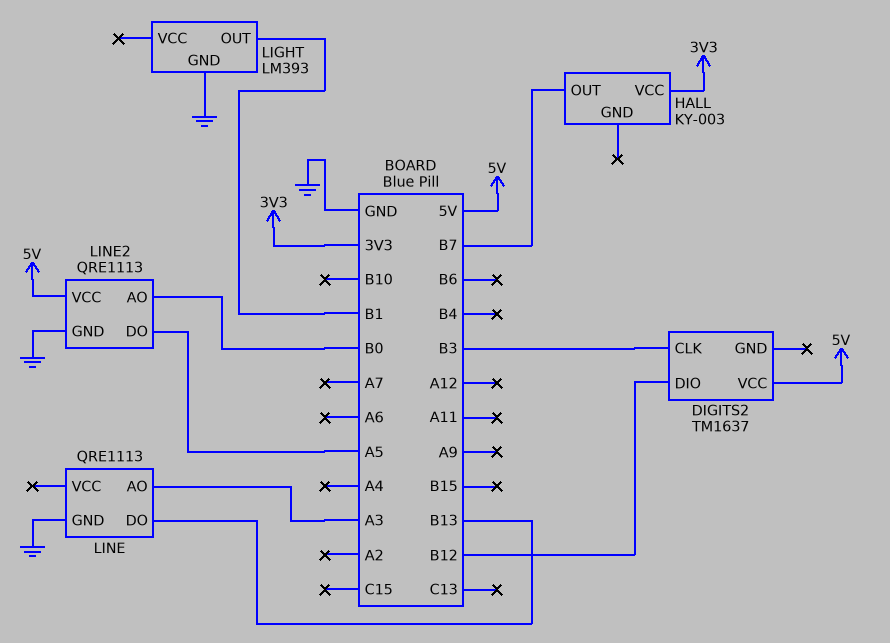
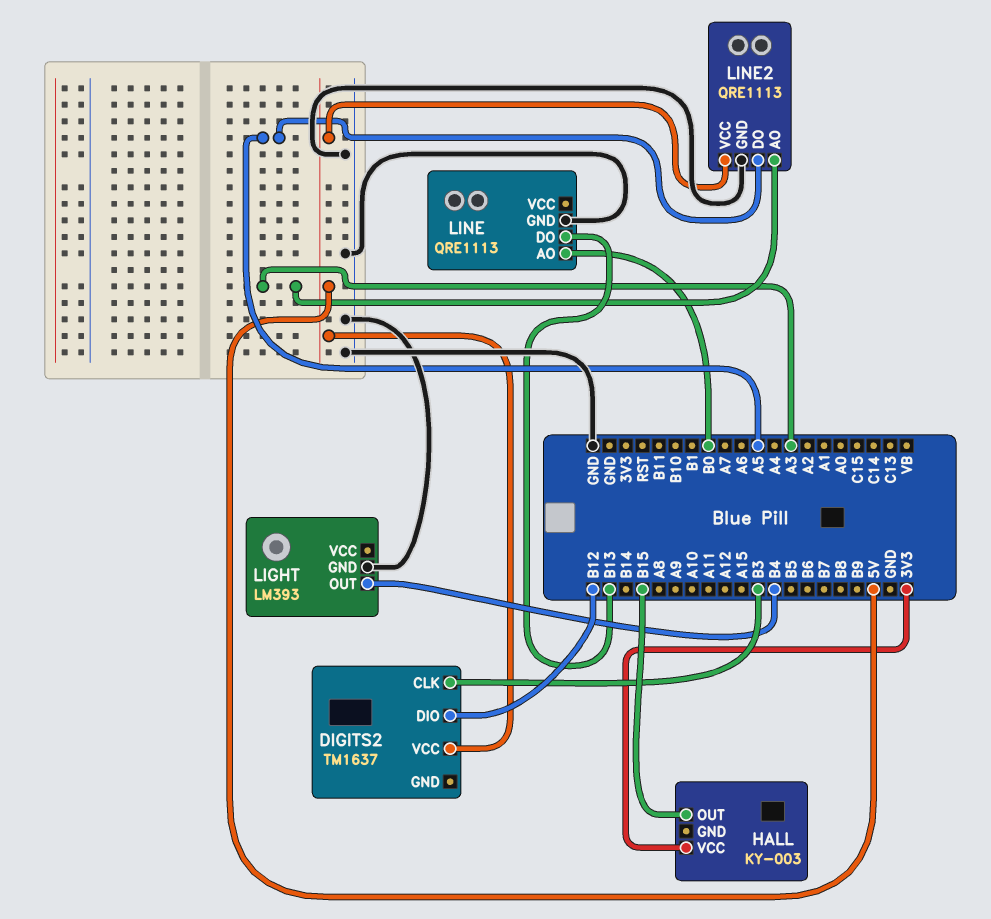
HALL pin OUT: B7 -> B15
LIGHT pin OUT: B1 -> B4
LINE pin AO: A3 -> B0
LINE2 pin AO: B0 -> A3

